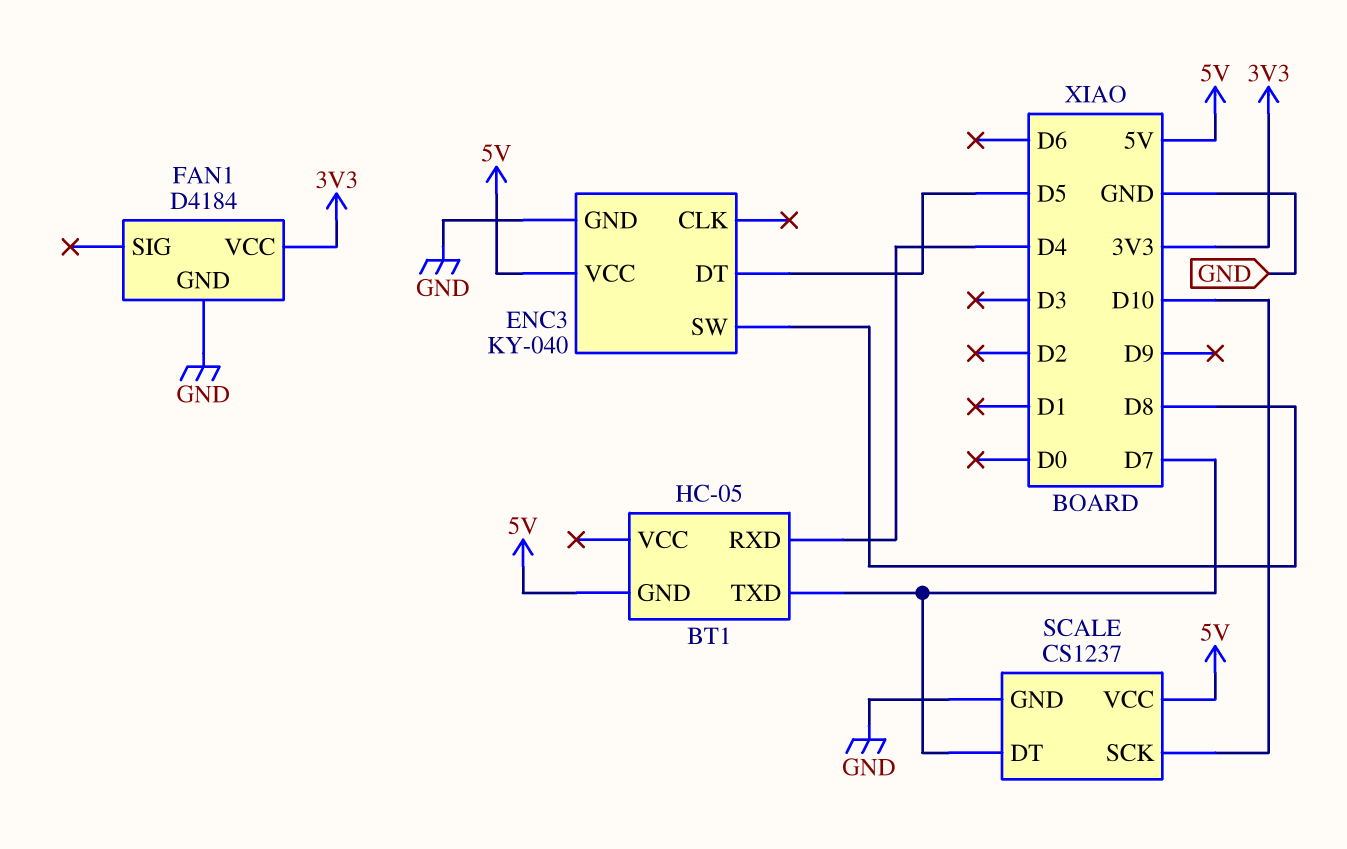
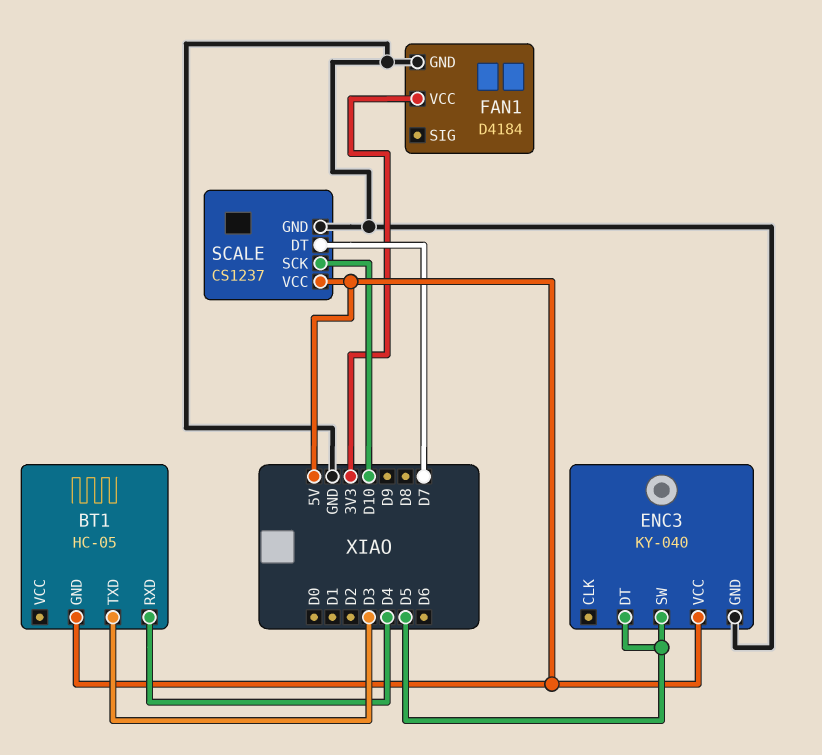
BT1 pin TXD: D7 -> D3
ENC3 pin SW: D8 -> D5

